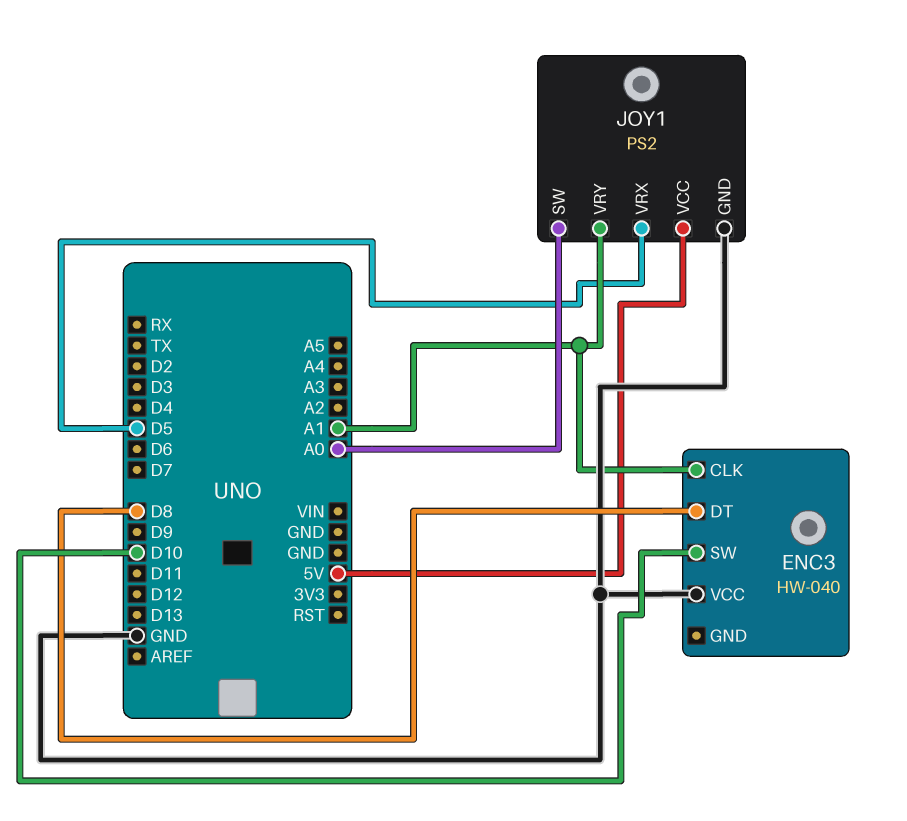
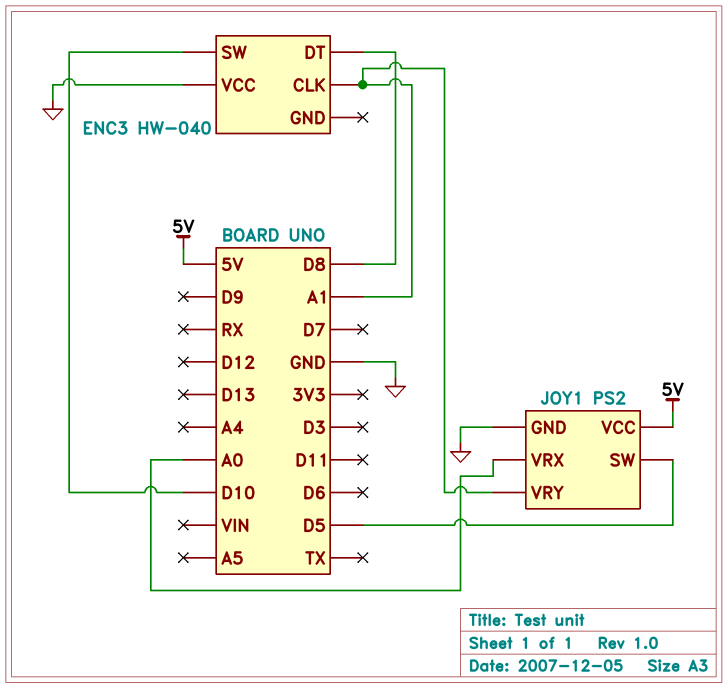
JOY1 pin SW: A0 -> D5
JOY1 pin VRX: D5 -> A0

